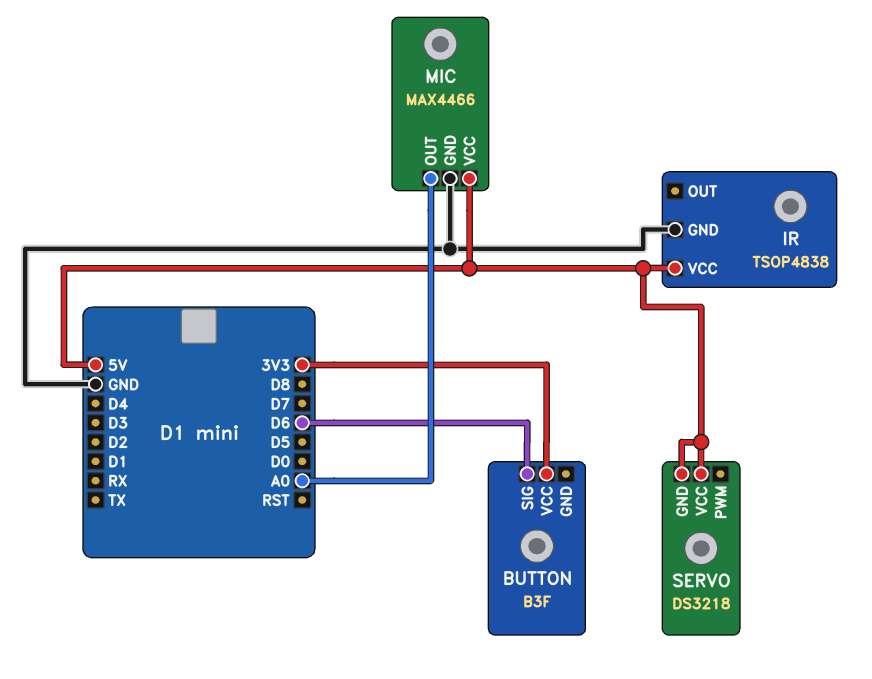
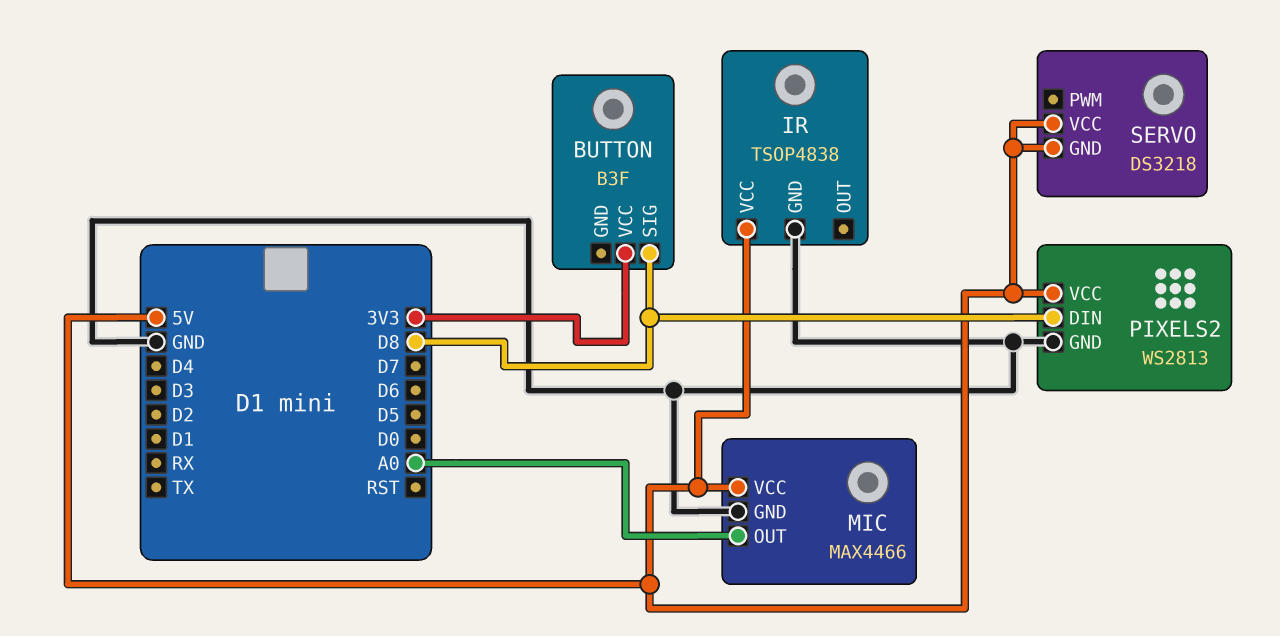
BUTTON pin SIG: D6 -> D8
PIXELS2: none -> WS2813
PIXELS2 pin DIN: none -> D8
PIXELS2 pin GND: none -> GND
PIXELS2 pin VCC: none -> 5V

